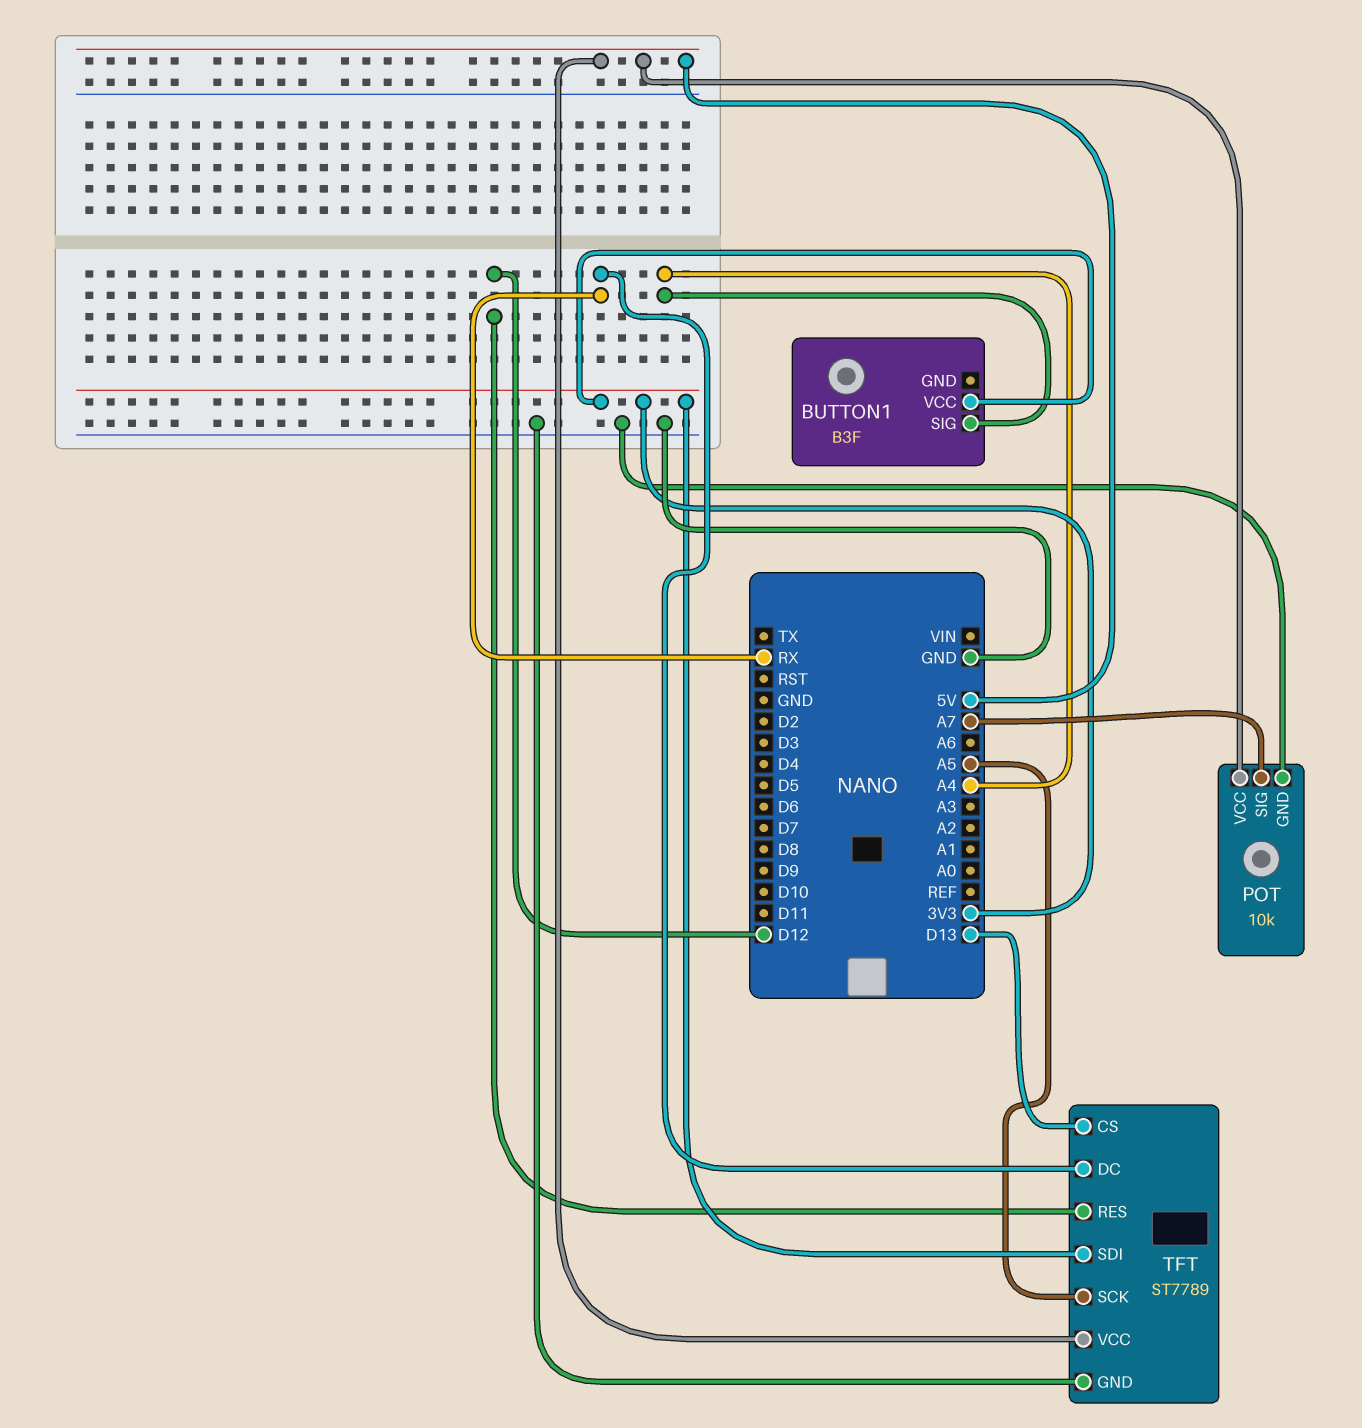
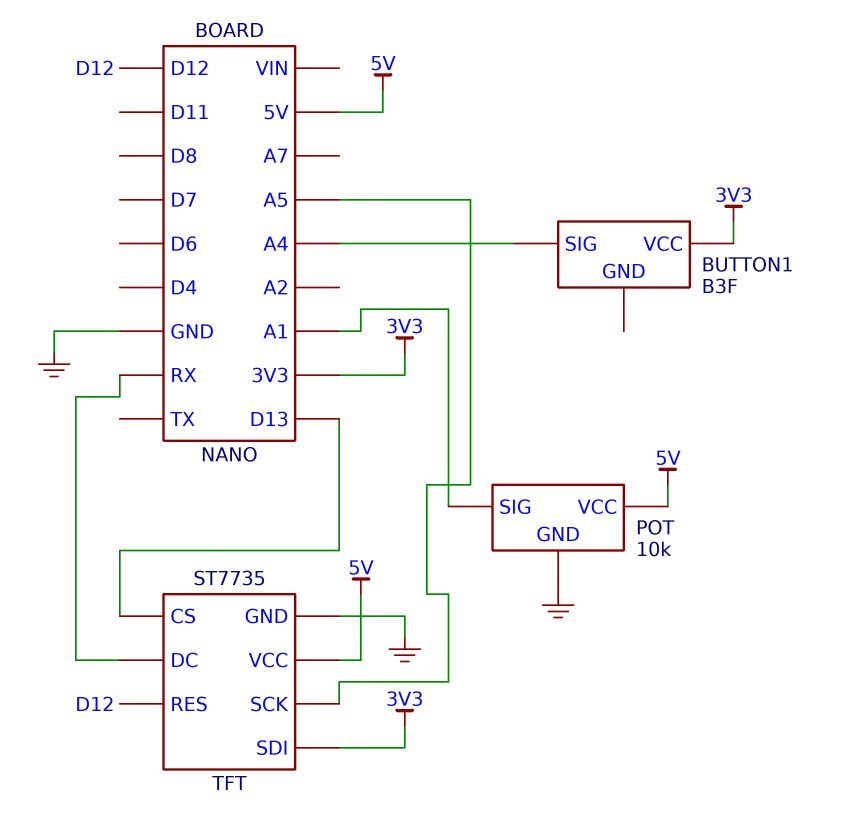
POT pin SIG: A7 -> A1
TFT: ST7789 -> ST7735

